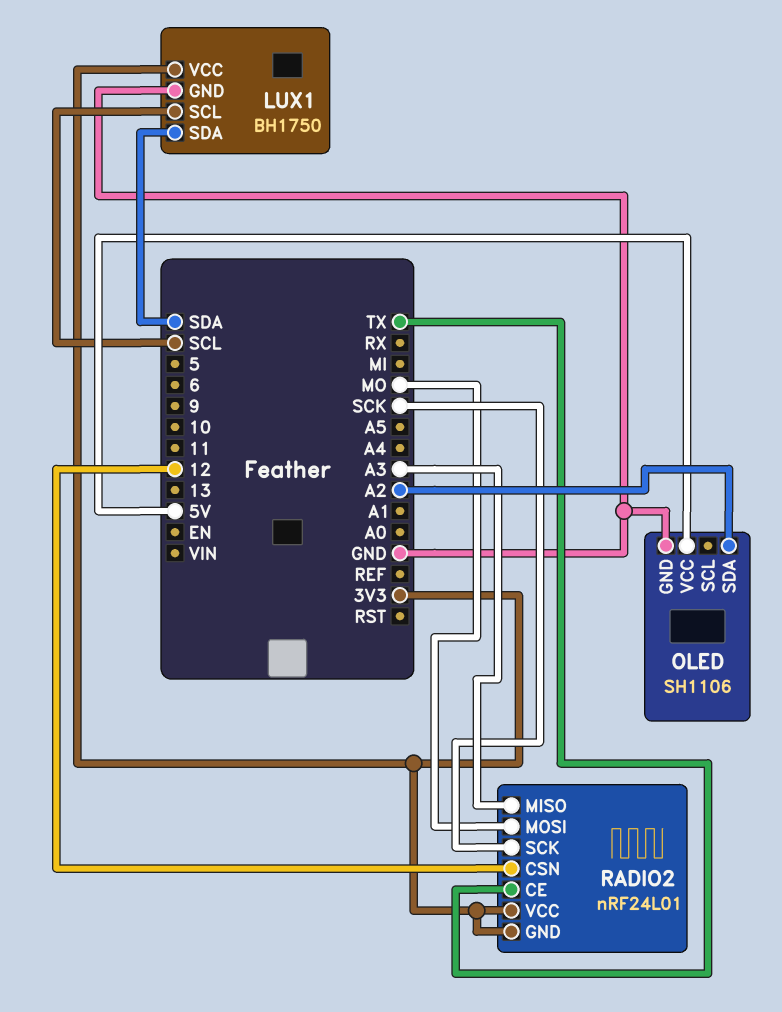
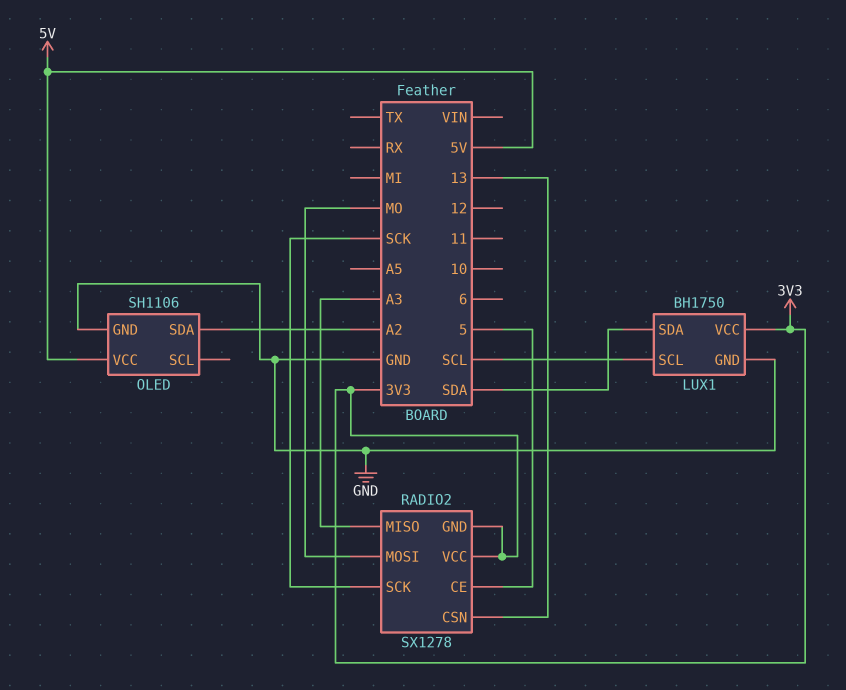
RADIO2: nRF24L01 -> SX1278
RADIO2 pin CE: TX -> 5
RADIO2 pin CSN: 12 -> 13

